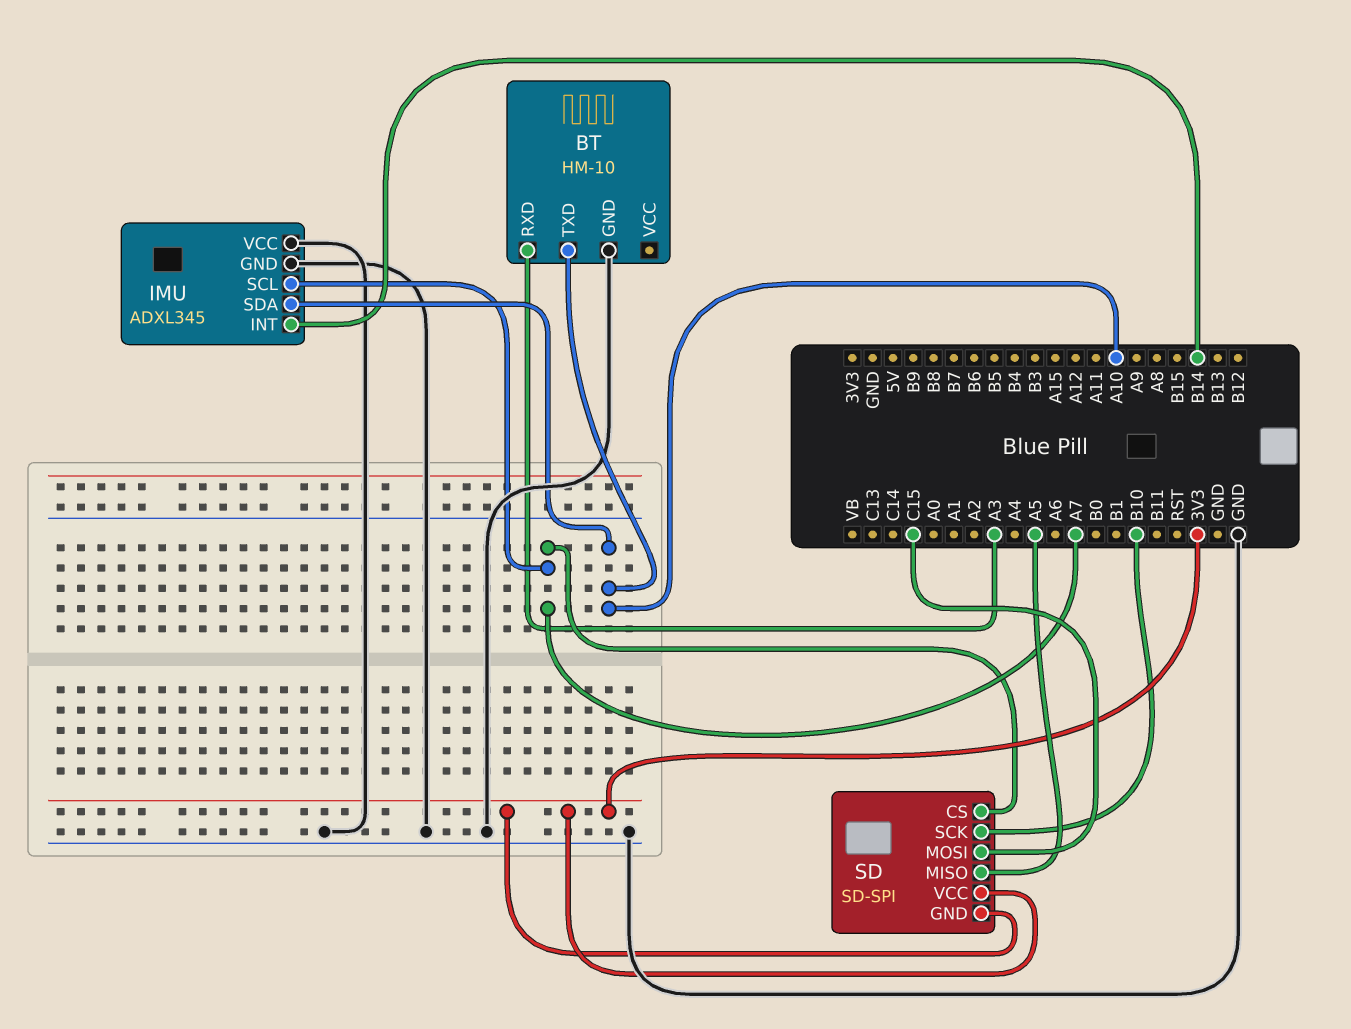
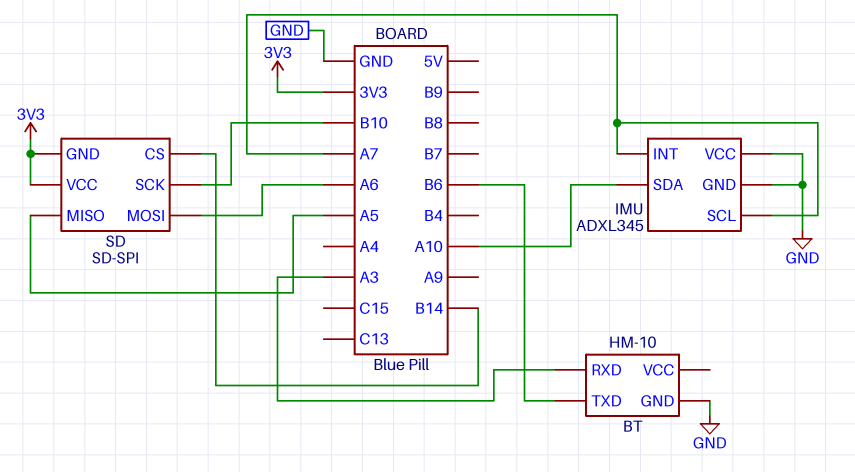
BT pin TXD: A10 -> B6
IMU pin INT: B14 -> A7
SD pin CS: A7 -> B14
SD pin MOSI: C15 -> A6

